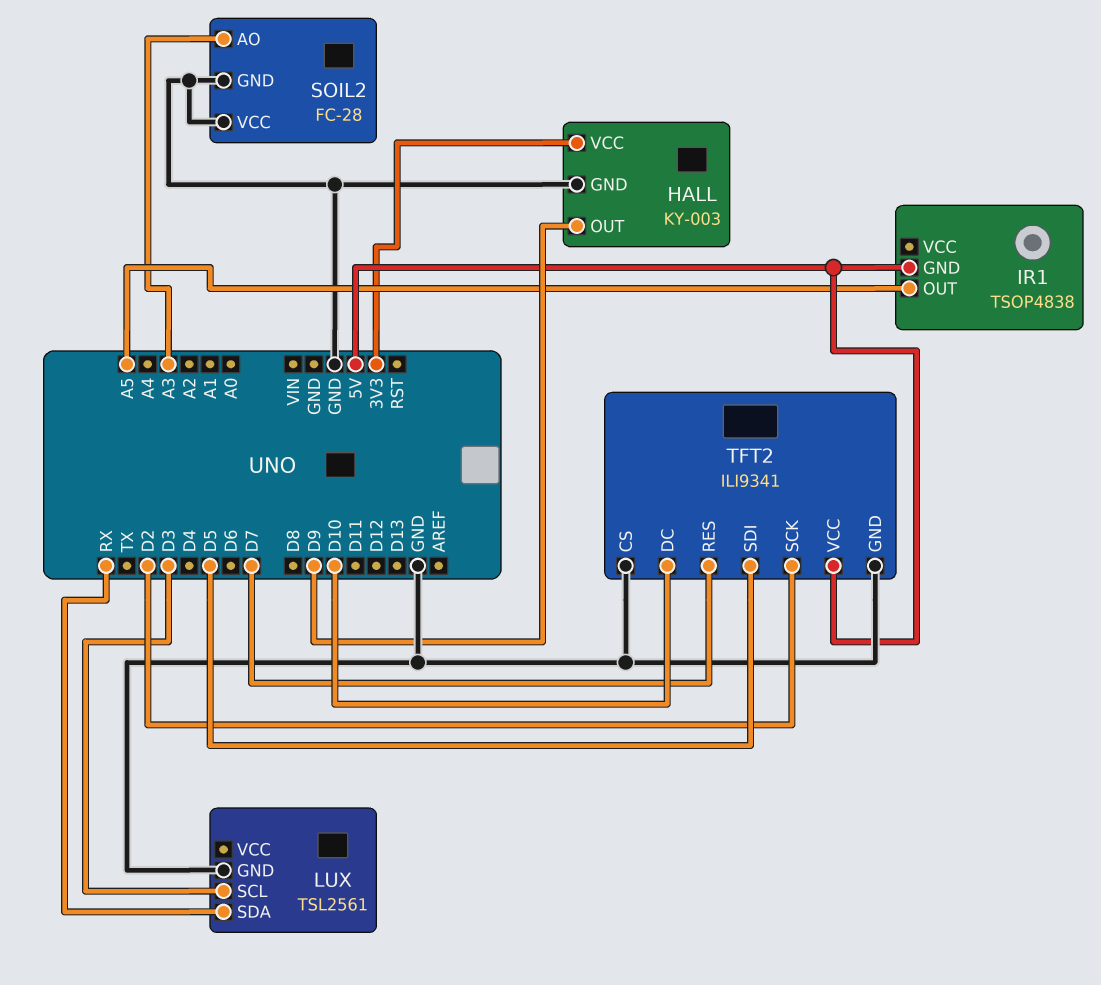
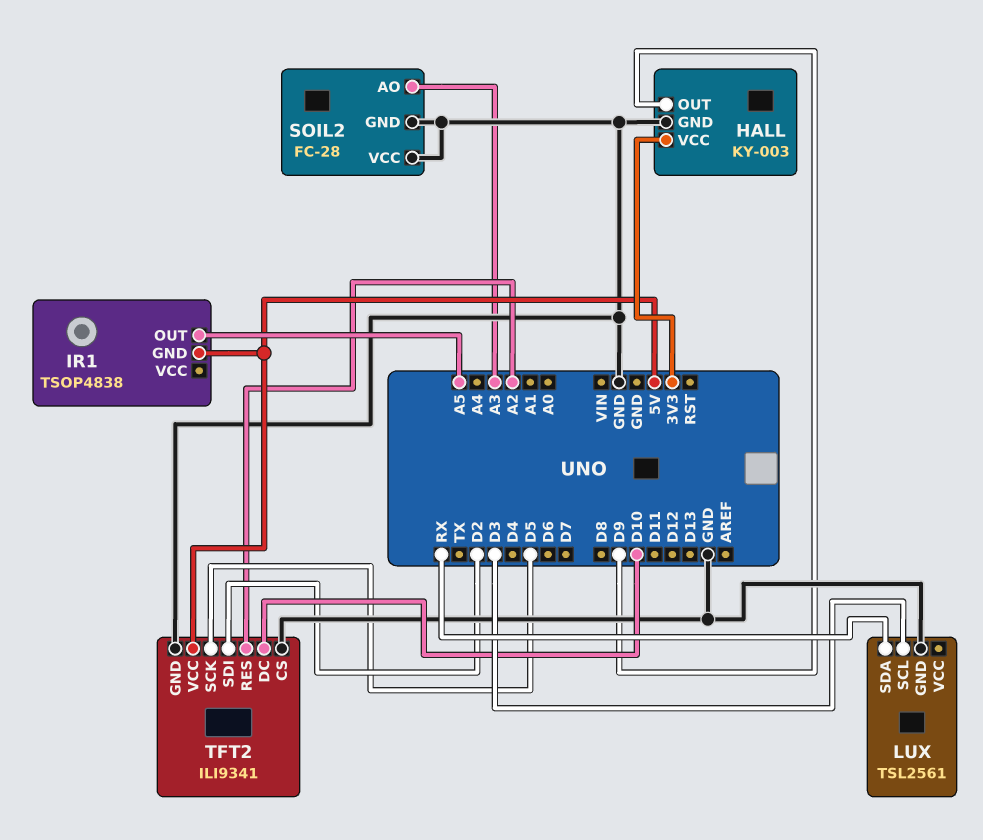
TFT2 pin RES: D7 -> A2
TFT2 pin SCK: D2 -> D5
TFT2 pin SDI: D5 -> D2

